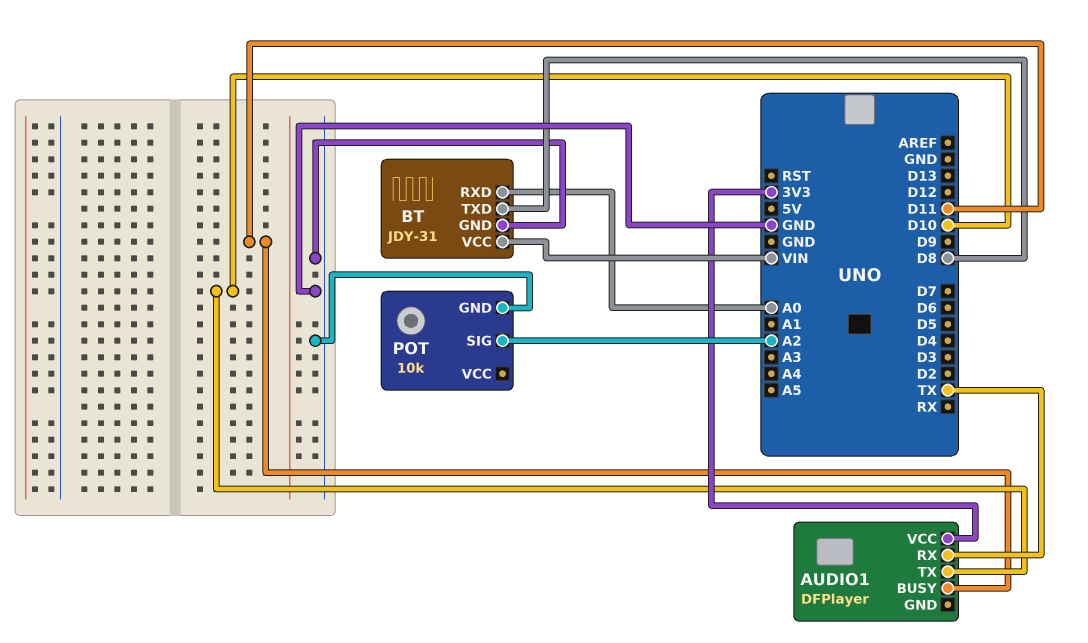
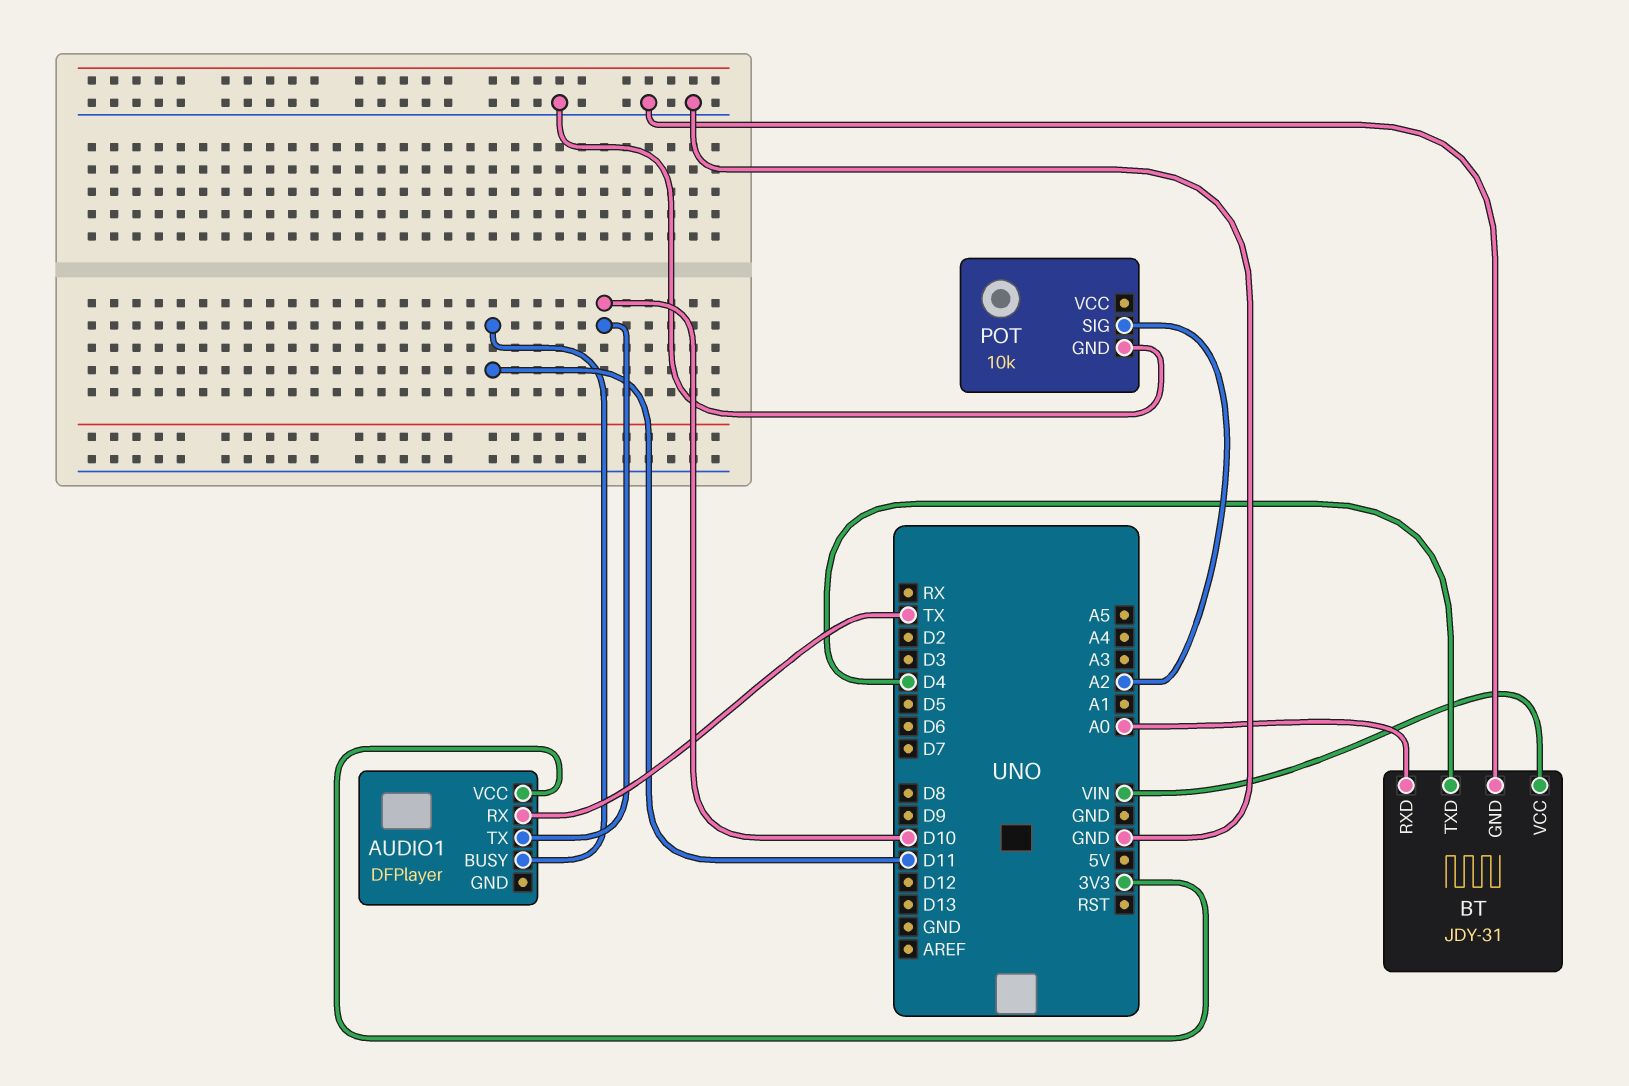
BT pin TXD: D8 -> D4

